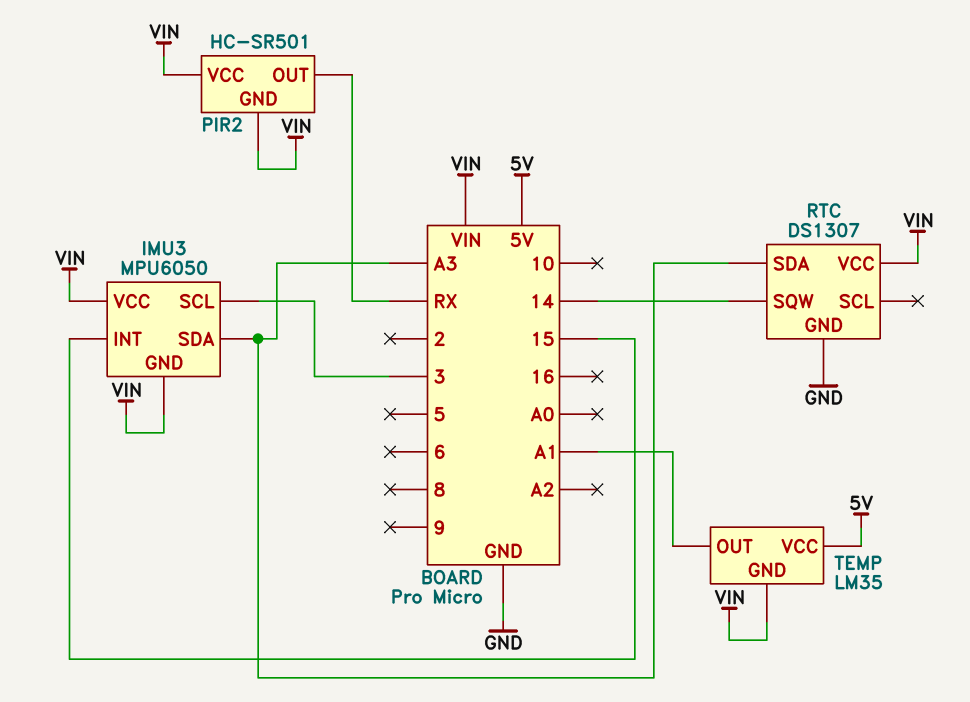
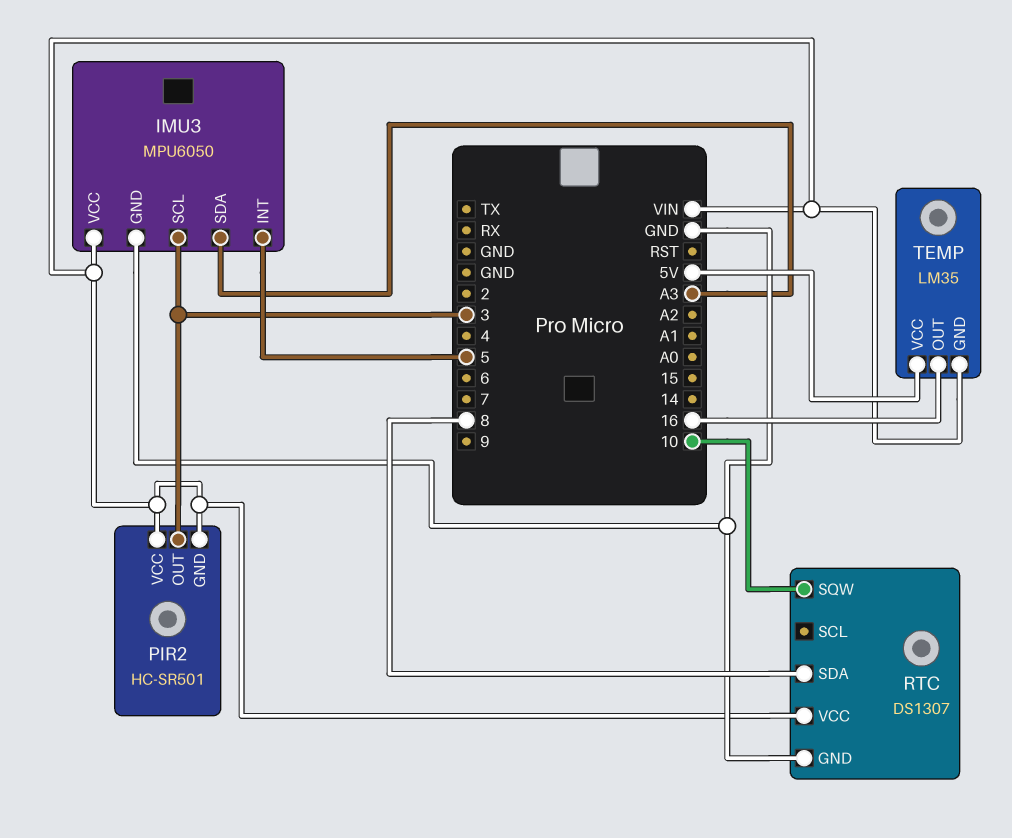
IMU3 pin GND: VIN -> GND
IMU3 pin INT: 15 -> 5
PIR2 pin OUT: RX -> 3
RTC pin SDA: A3 -> 8
RTC pin SQW: 14 -> 10
TEMP pin OUT: A1 -> 16

